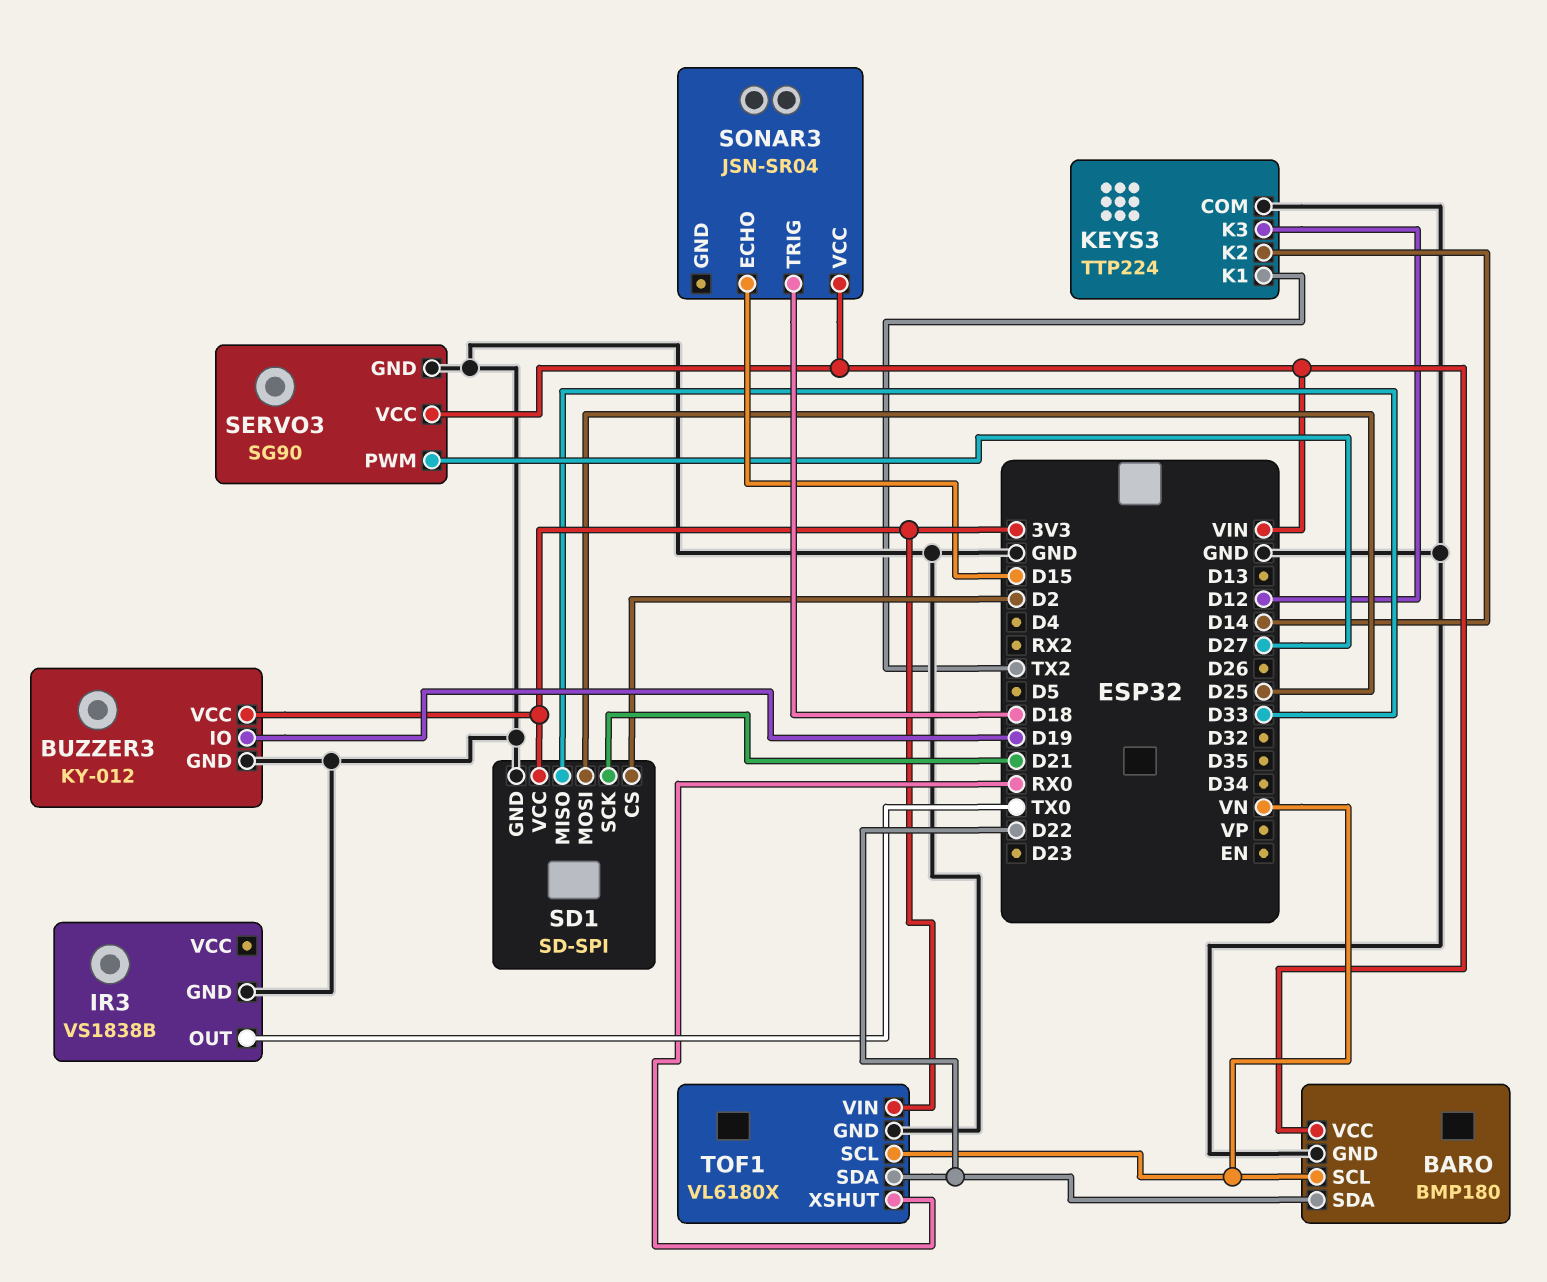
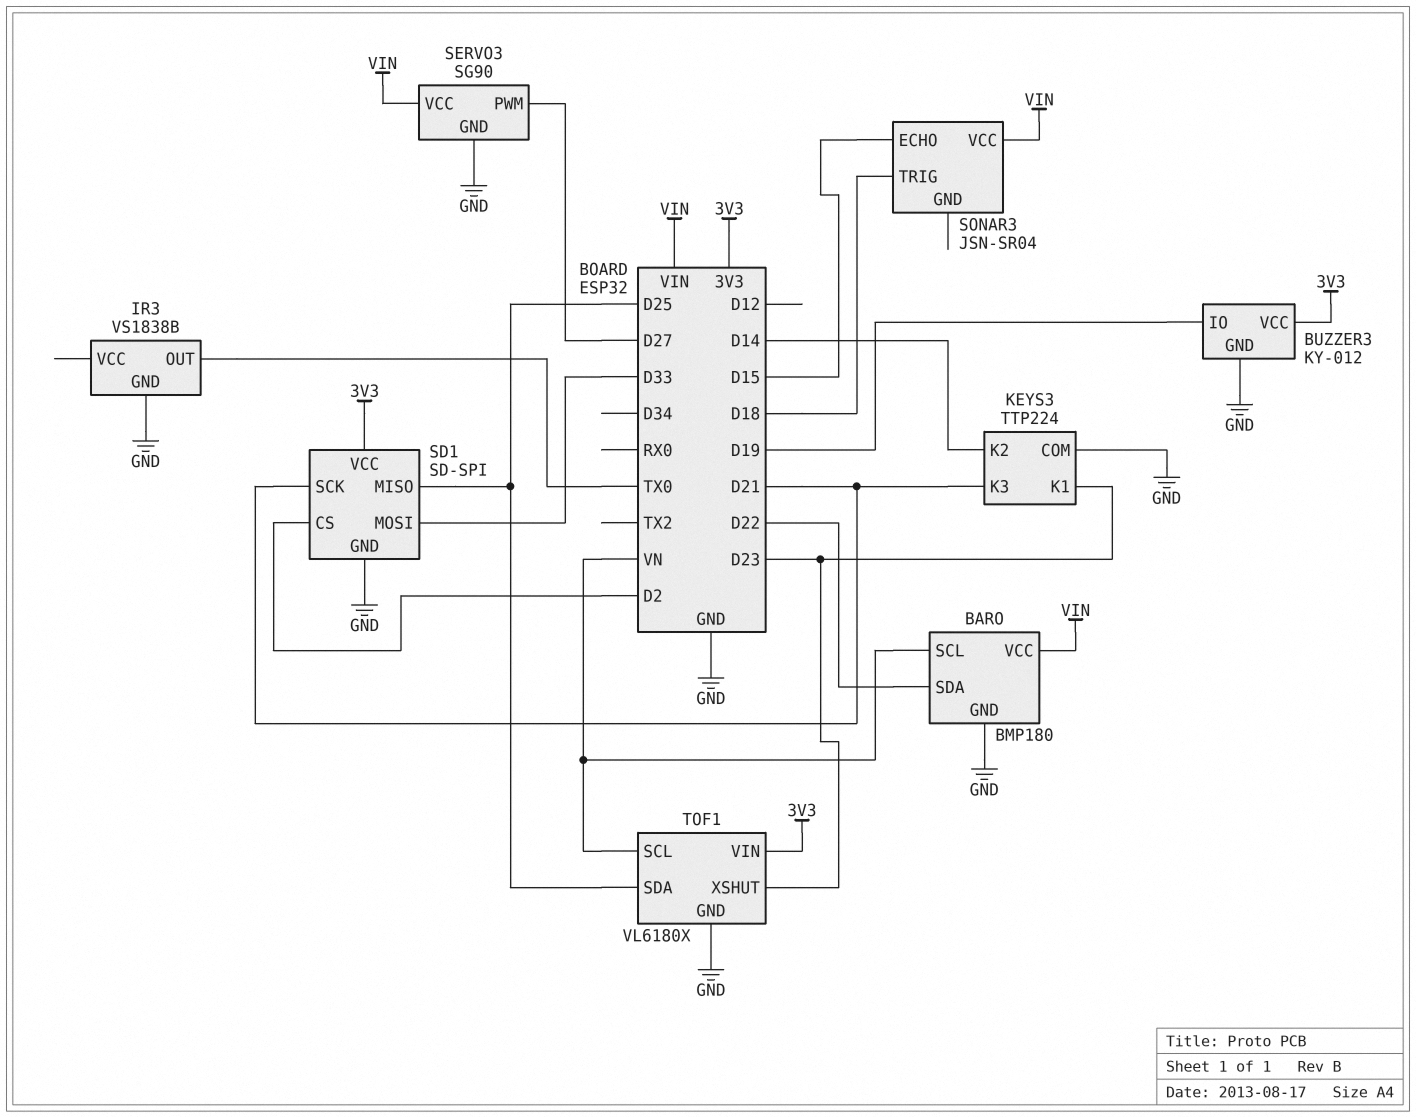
KEYS3 pin K1: TX2 -> D23
KEYS3 pin K3: D12 -> D21
SD1 pin MISO: D33 -> D25
SD1 pin MOSI: D25 -> D33
TOF1 pin SDA: D22 -> D25
TOF1 pin XSHUT: RX0 -> D23

